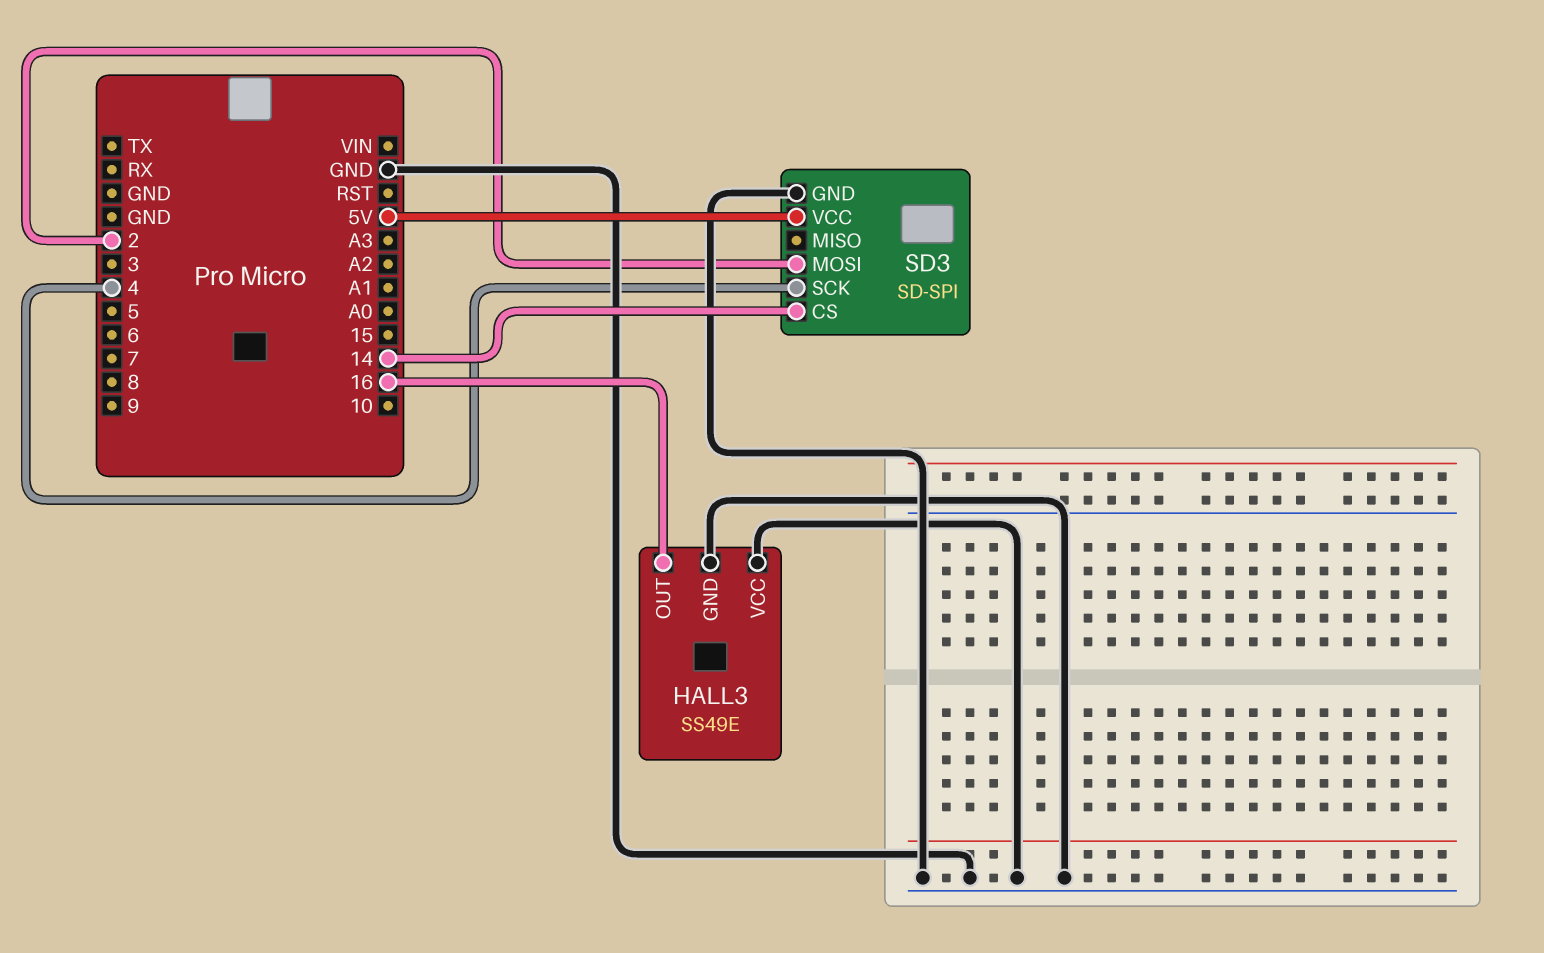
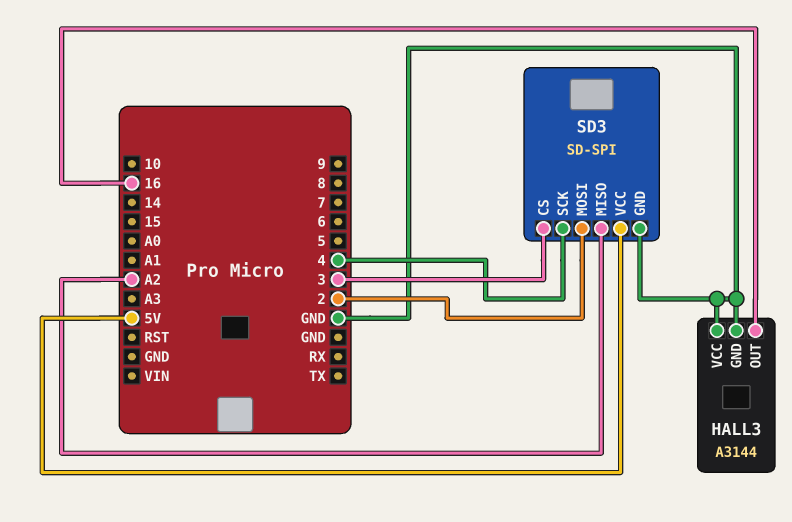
HALL3: SS49E -> A3144
SD3 pin CS: 14 -> 3
SD3 pin MISO: none -> A2

